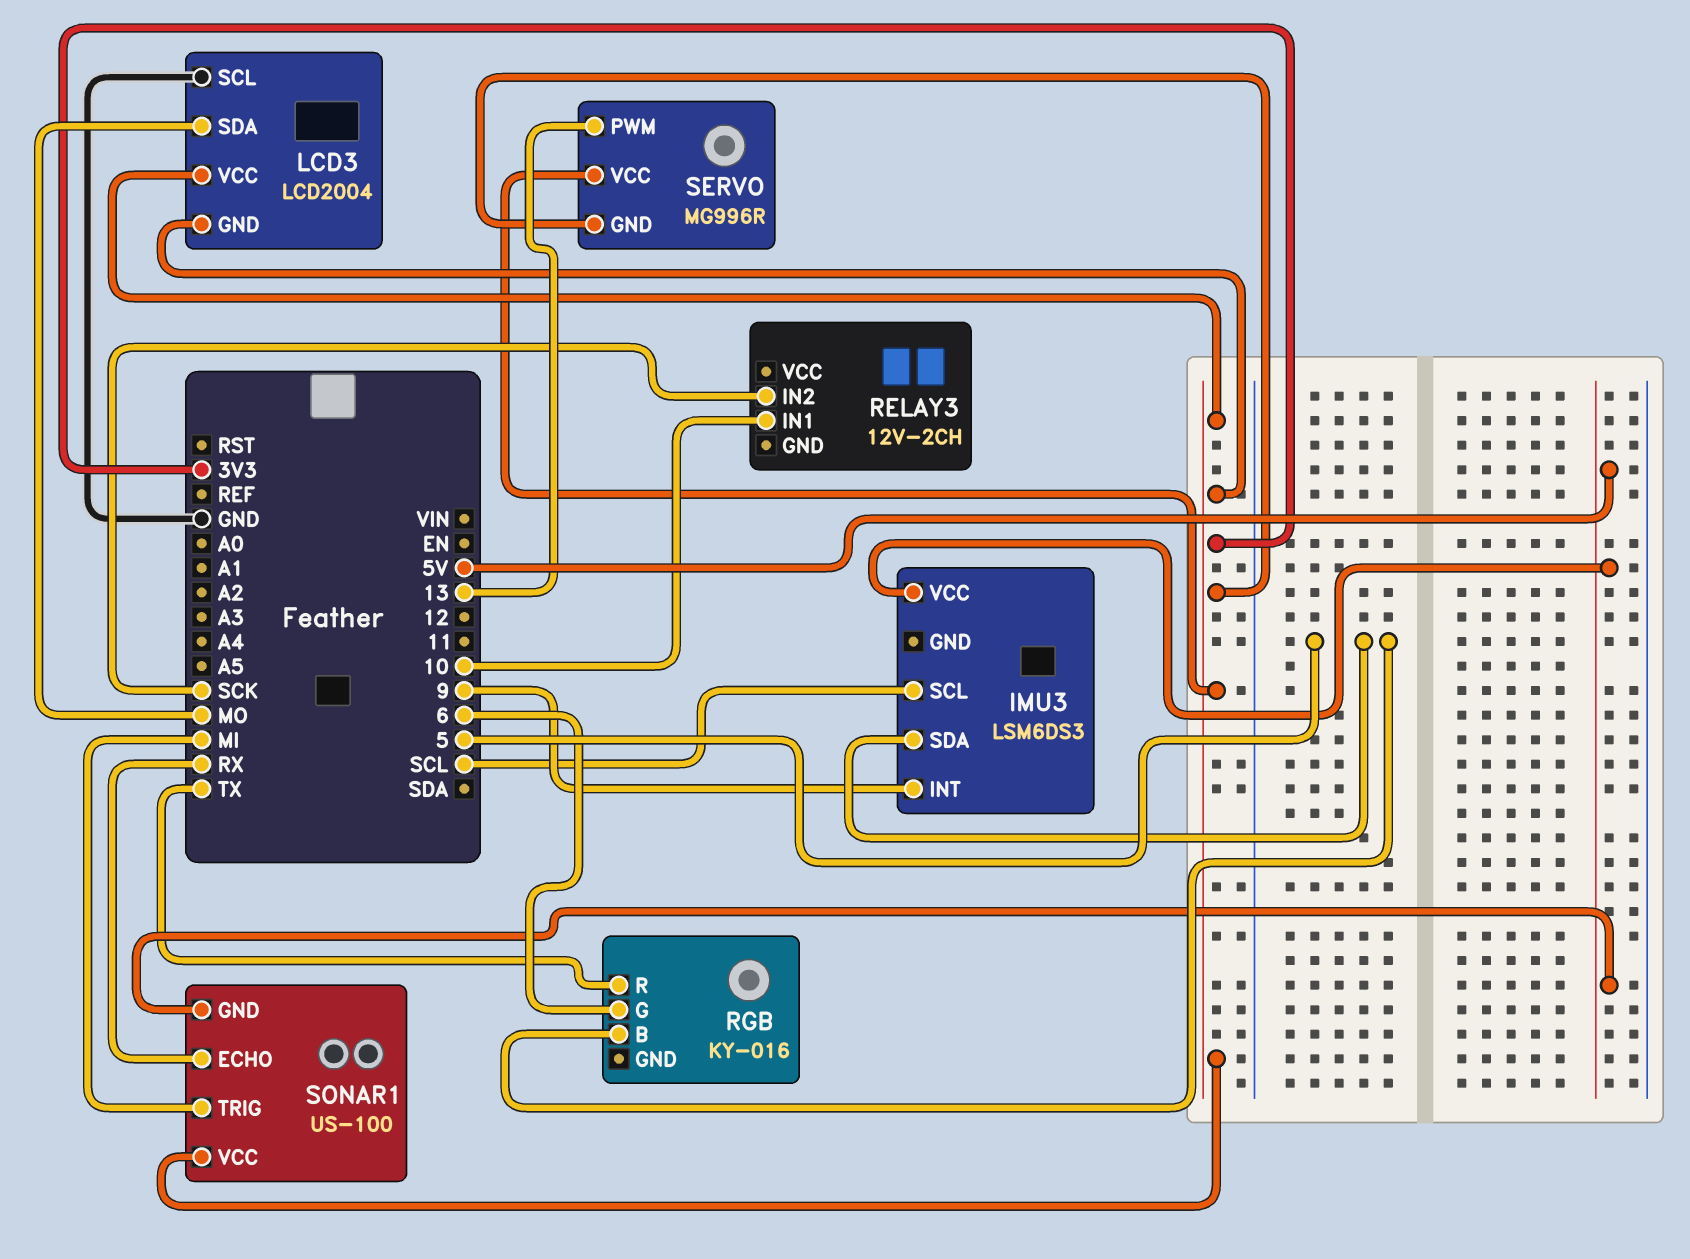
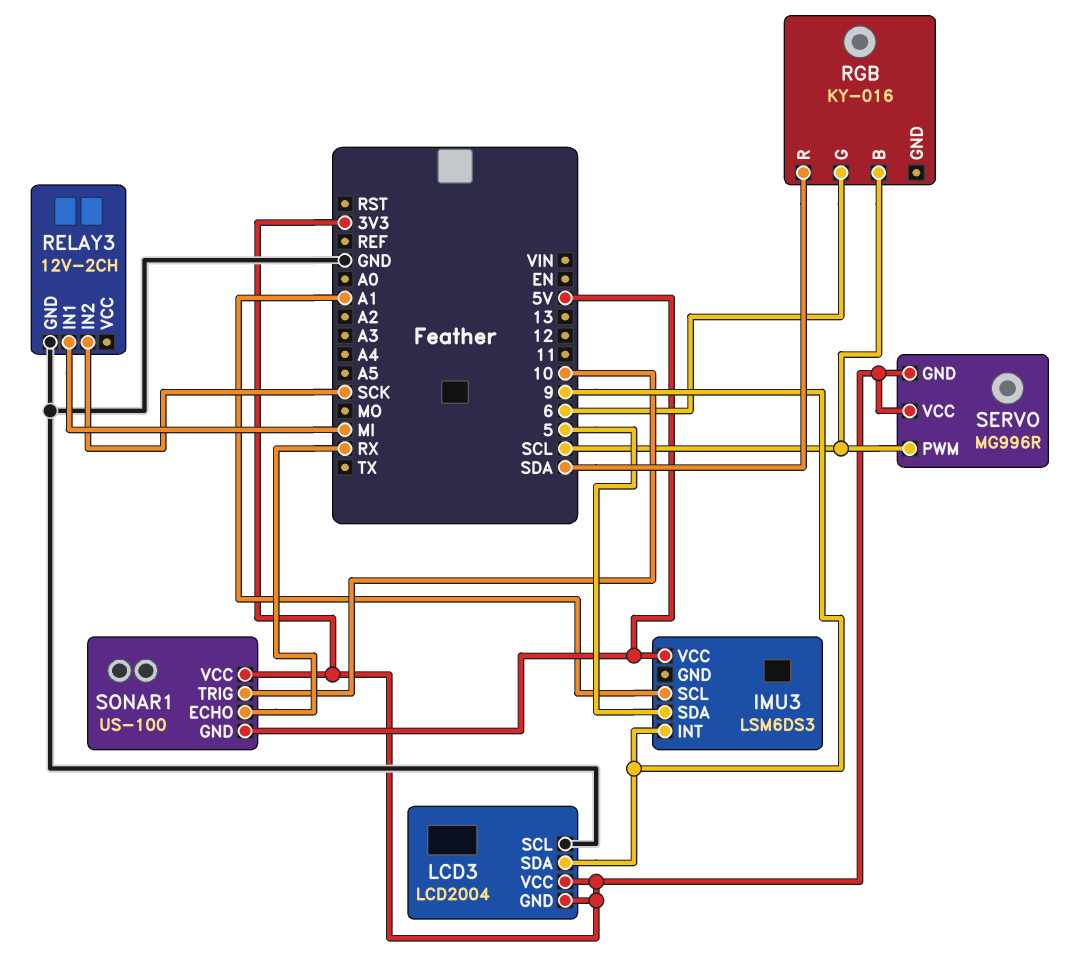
IMU3 pin SCL: SCL -> A1
LCD3 pin SDA: MO -> 9
RELAY3 pin GND: none -> GND
RELAY3 pin IN1: 10 -> MI
RGB pin B: 5 -> SCL
RGB pin R: TX -> SDA
SERVO pin PWM: 13 -> SCL
SONAR1 pin TRIG: MI -> 10

